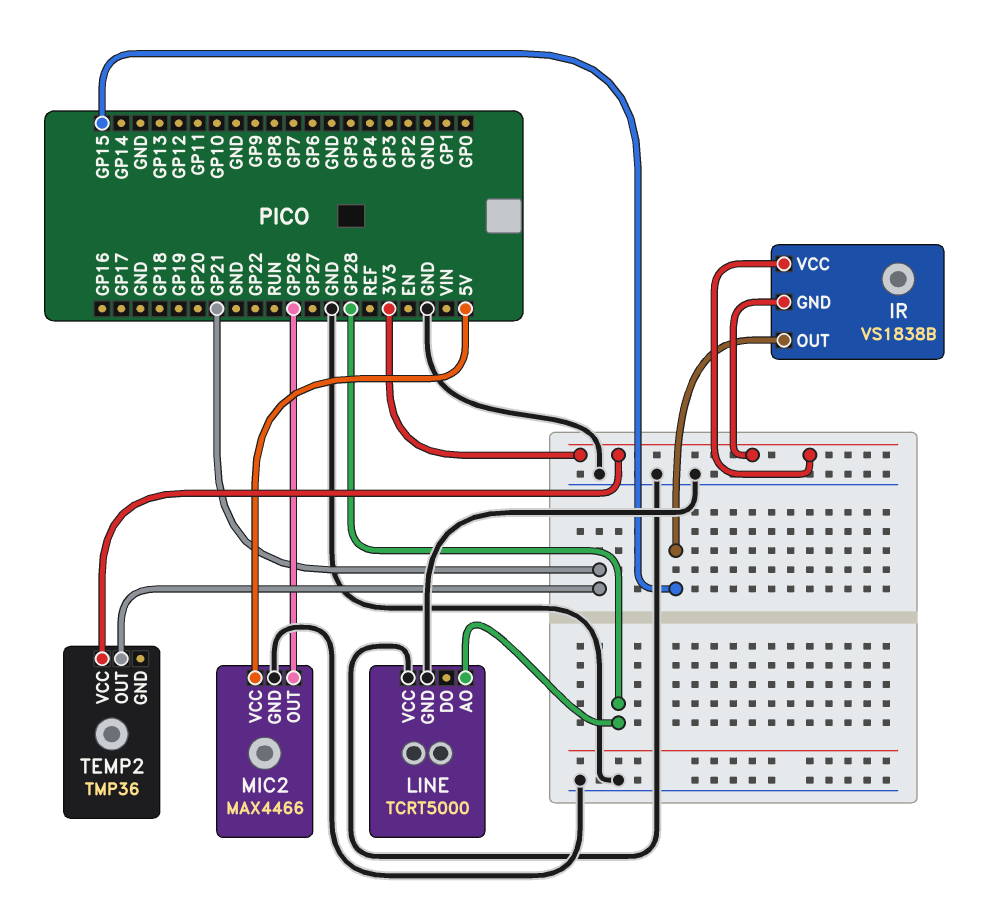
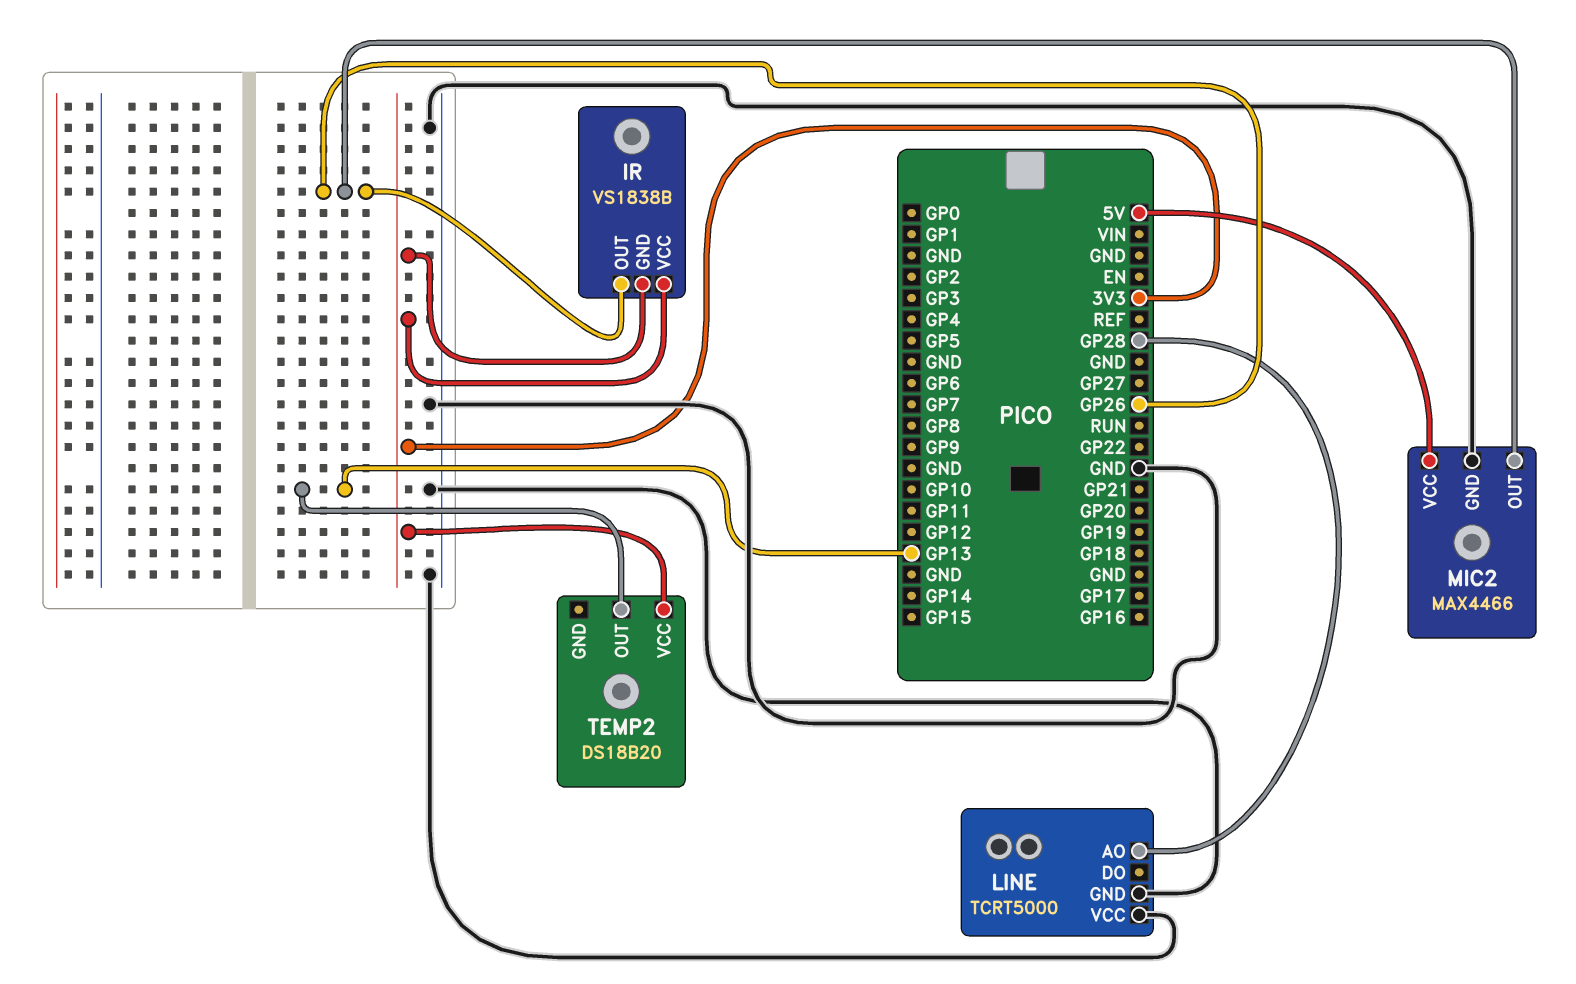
IR pin OUT: GP15 -> GP26
TEMP2: TMP36 -> DS18B20
TEMP2 pin OUT: GP21 -> GP13

